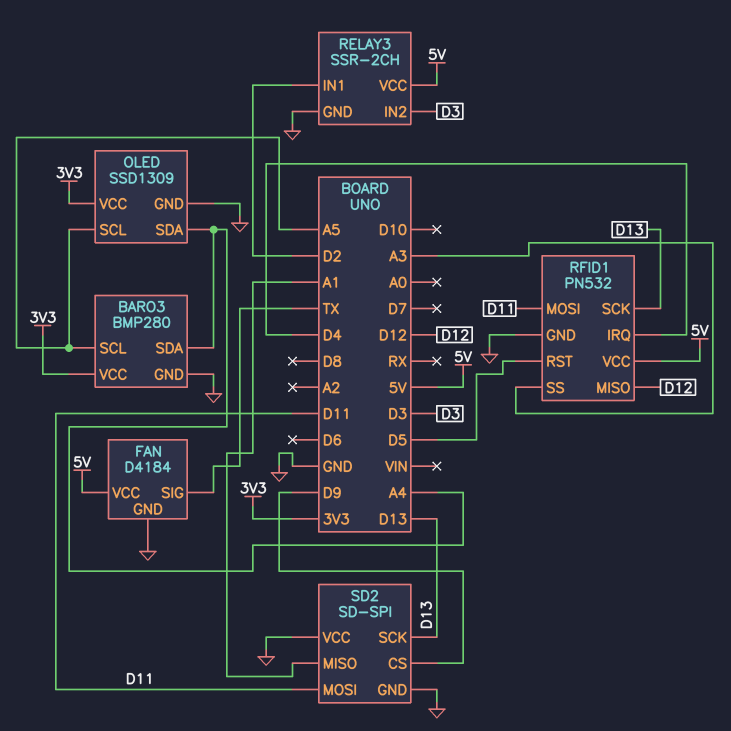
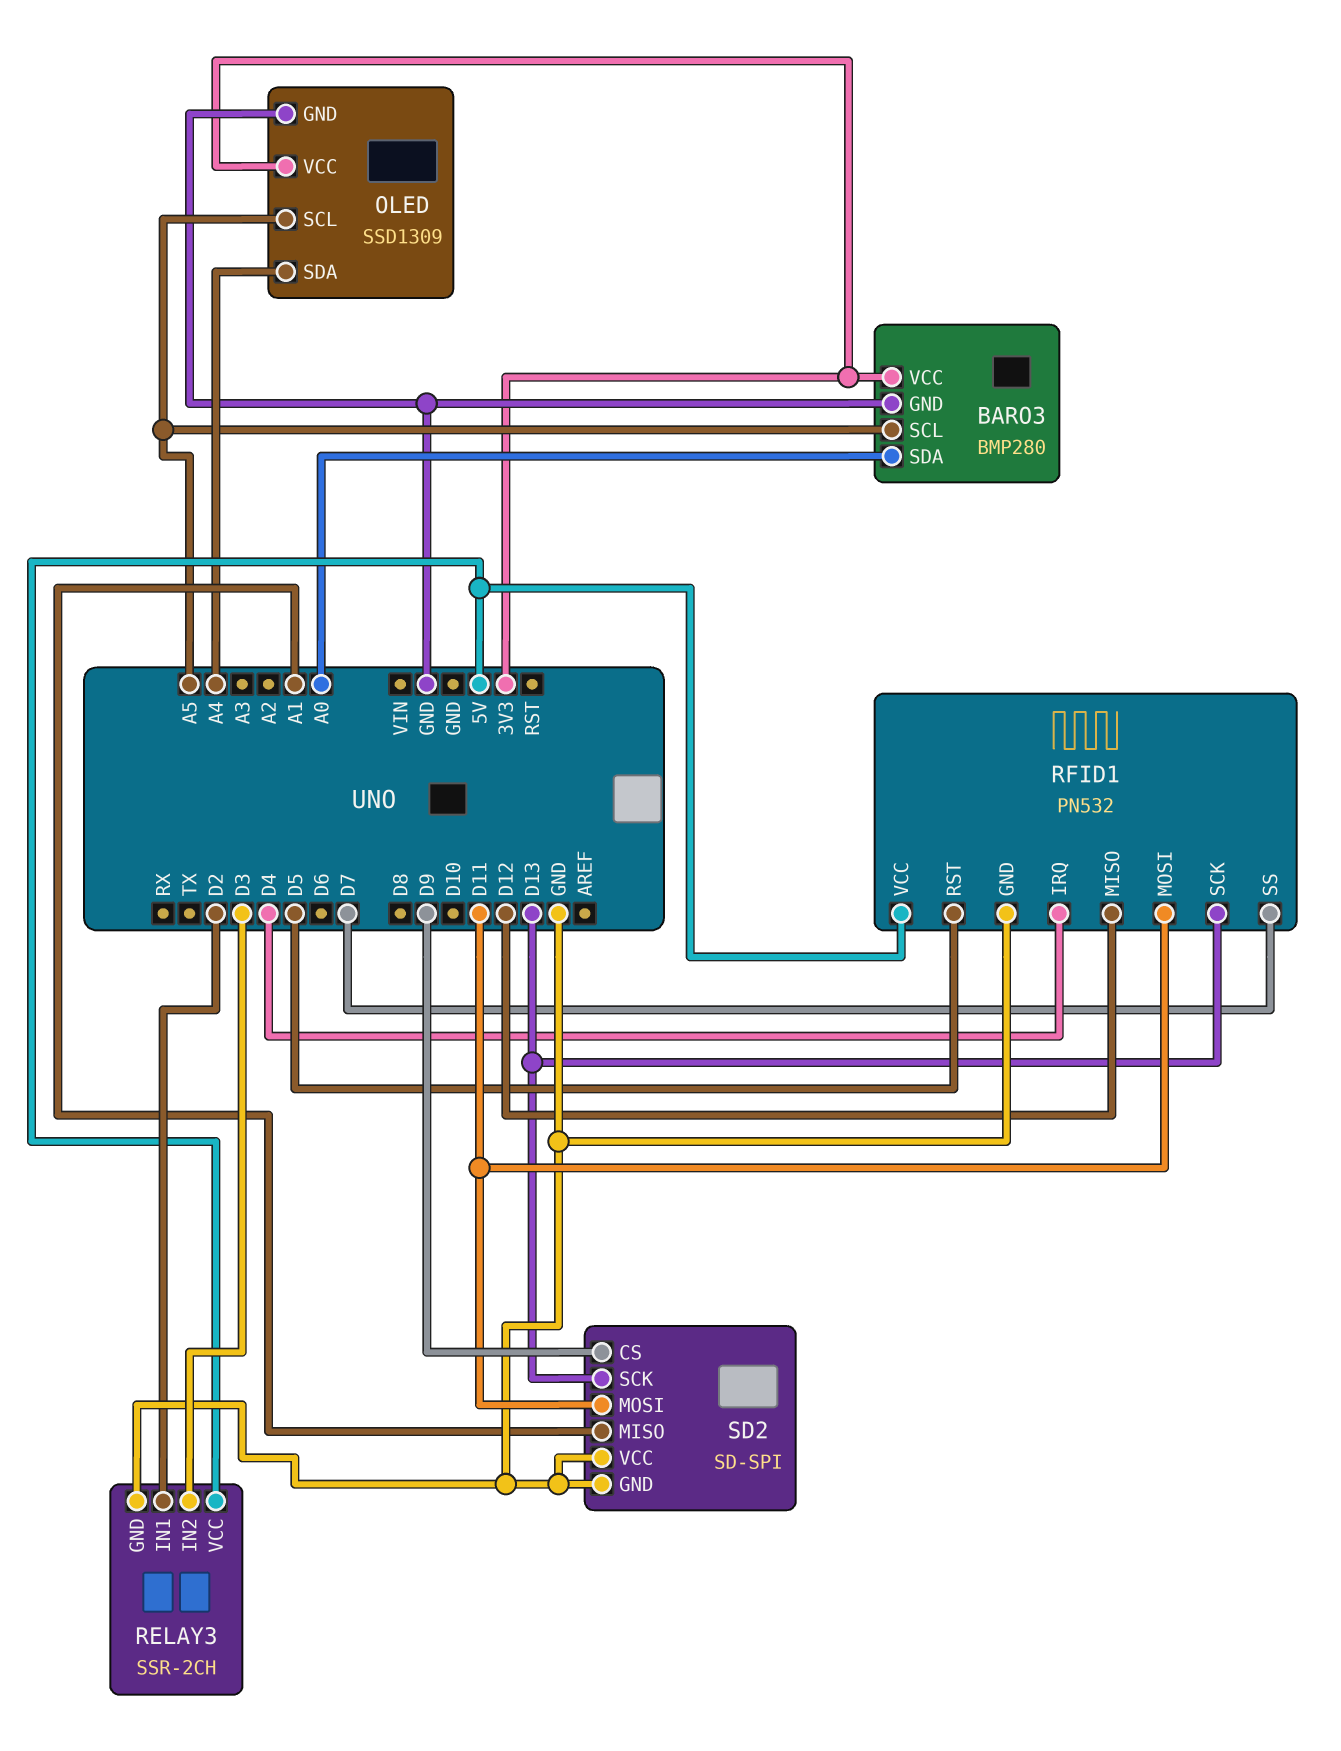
BARO3 pin SDA: A4 -> A0
FAN: D4184 -> none
FAN pin GND: GND -> none
FAN pin SIG: TX -> none
FAN pin VCC: 5V -> none
RFID1 pin SS: A3 -> D7

